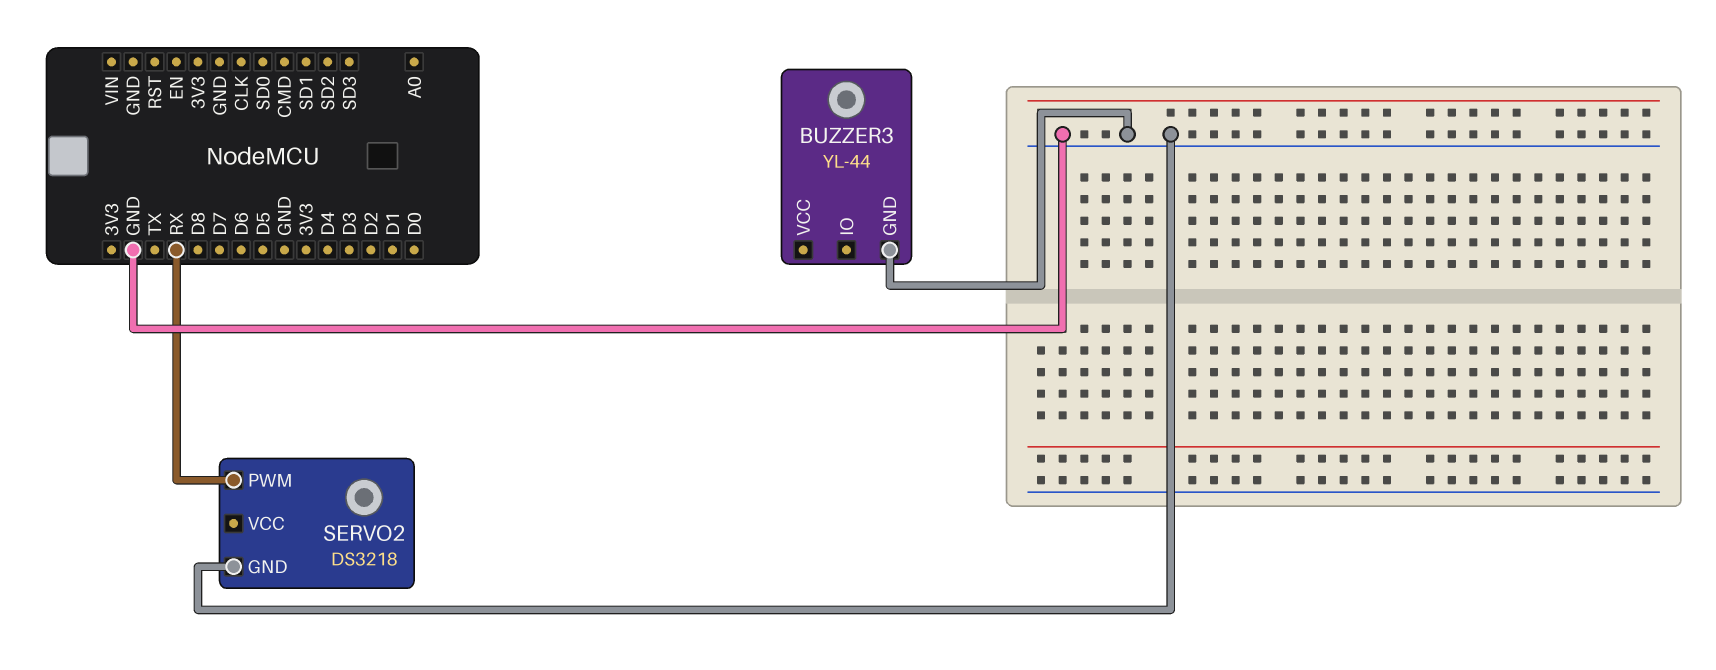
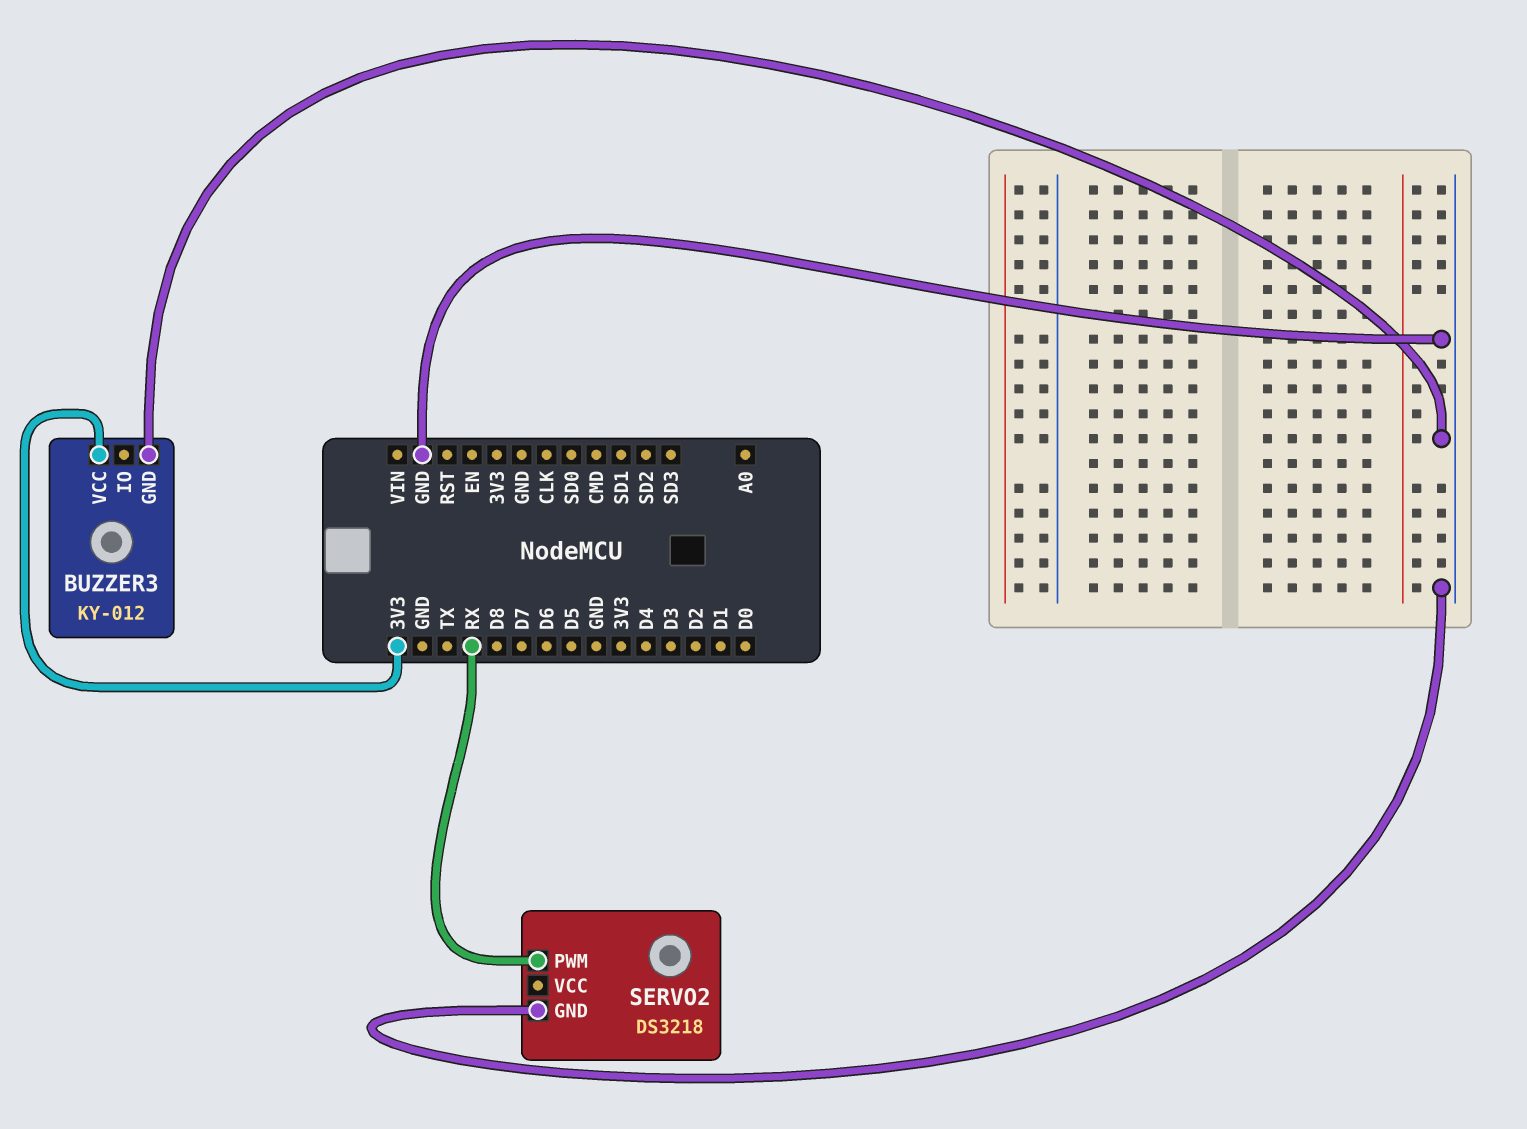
BUZZER3: YL-44 -> KY-012
BUZZER3 pin VCC: none -> 3V3

